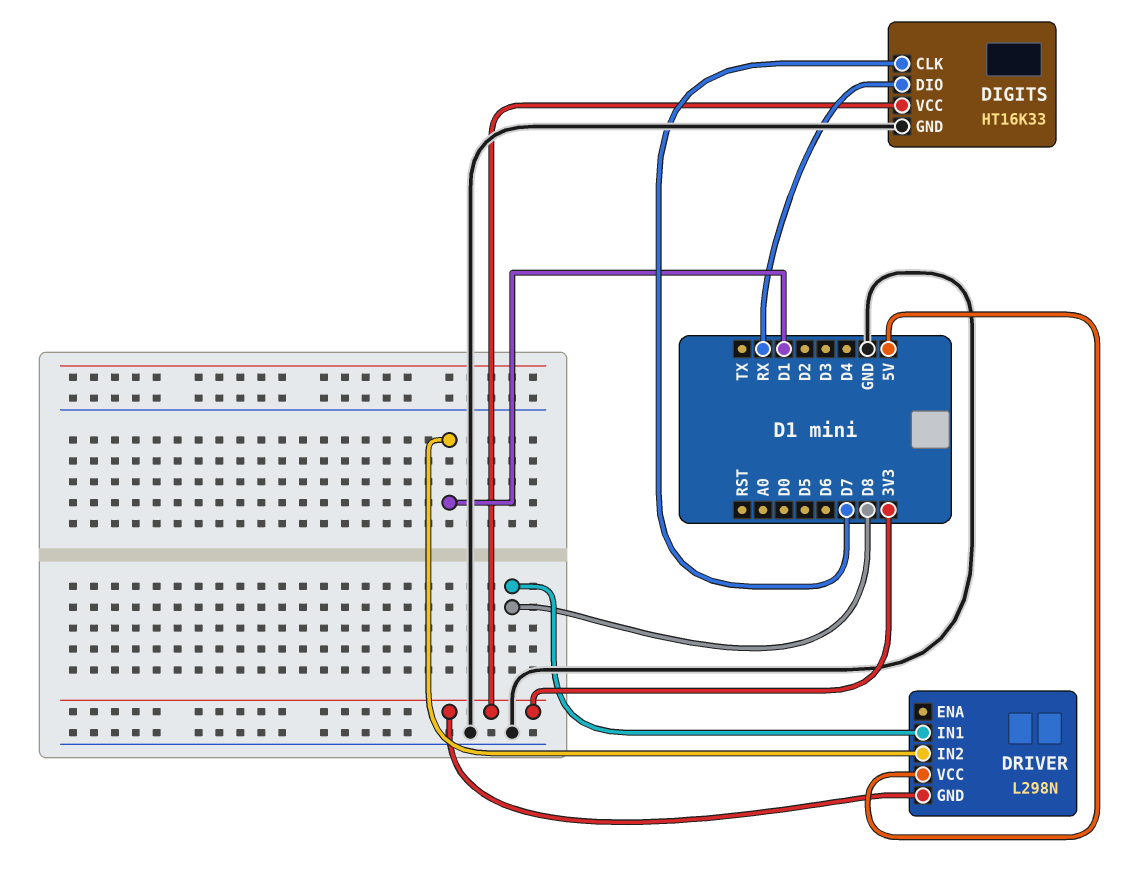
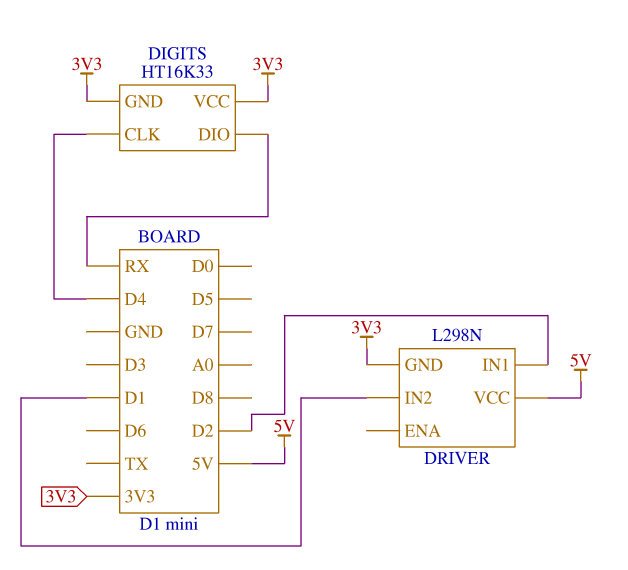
DIGITS pin CLK: D7 -> D4
DIGITS pin GND: GND -> 3V3
DRIVER pin IN1: D8 -> D2

